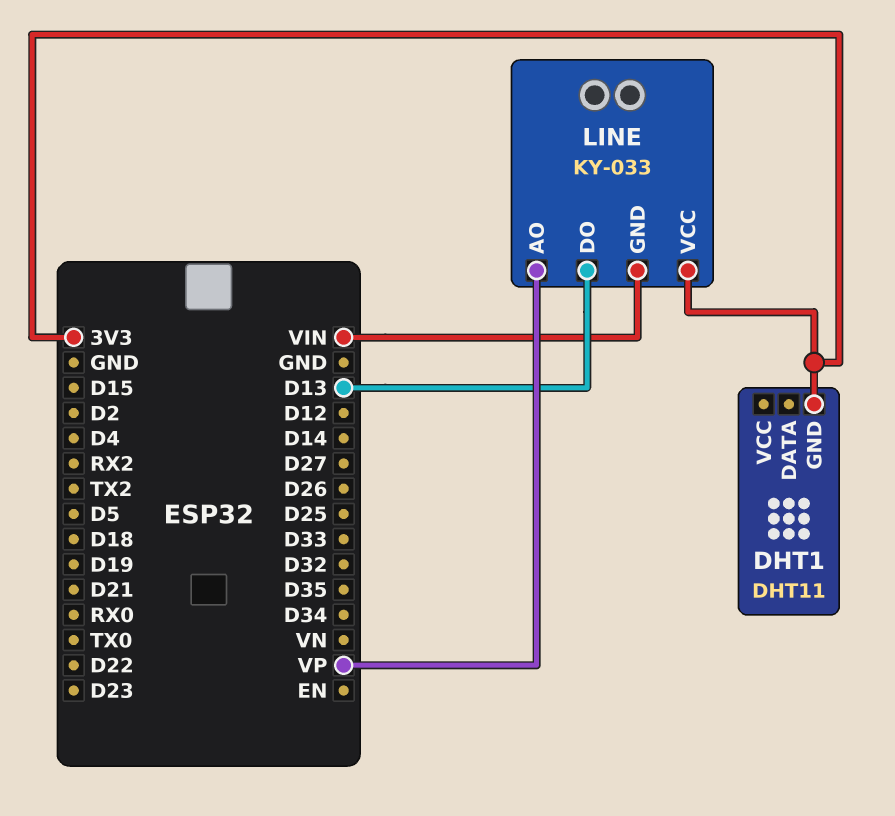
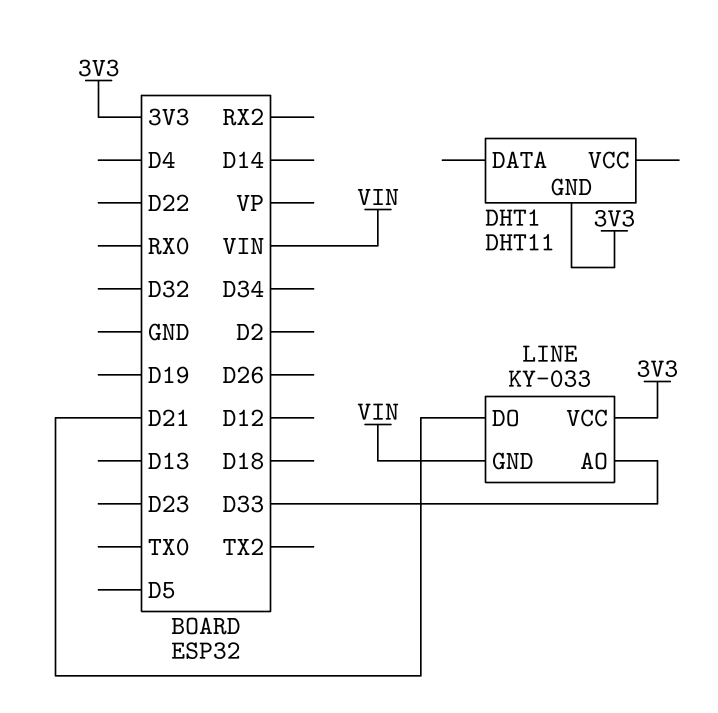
LINE pin AO: VP -> D33
LINE pin DO: D13 -> D21

